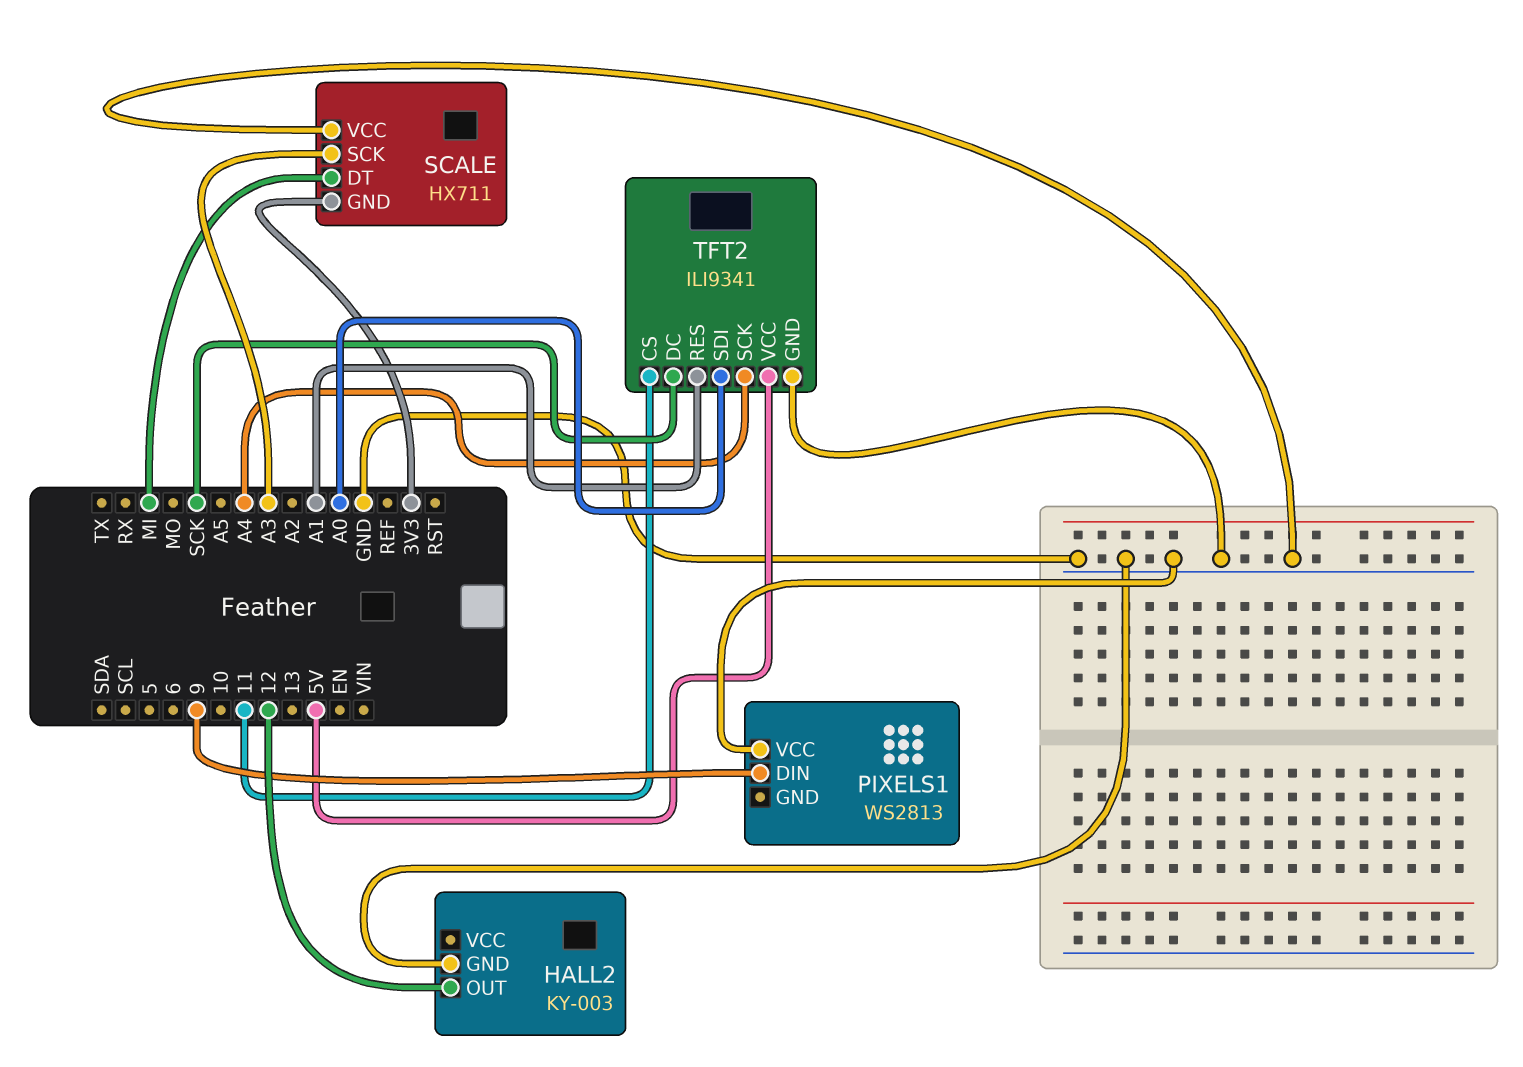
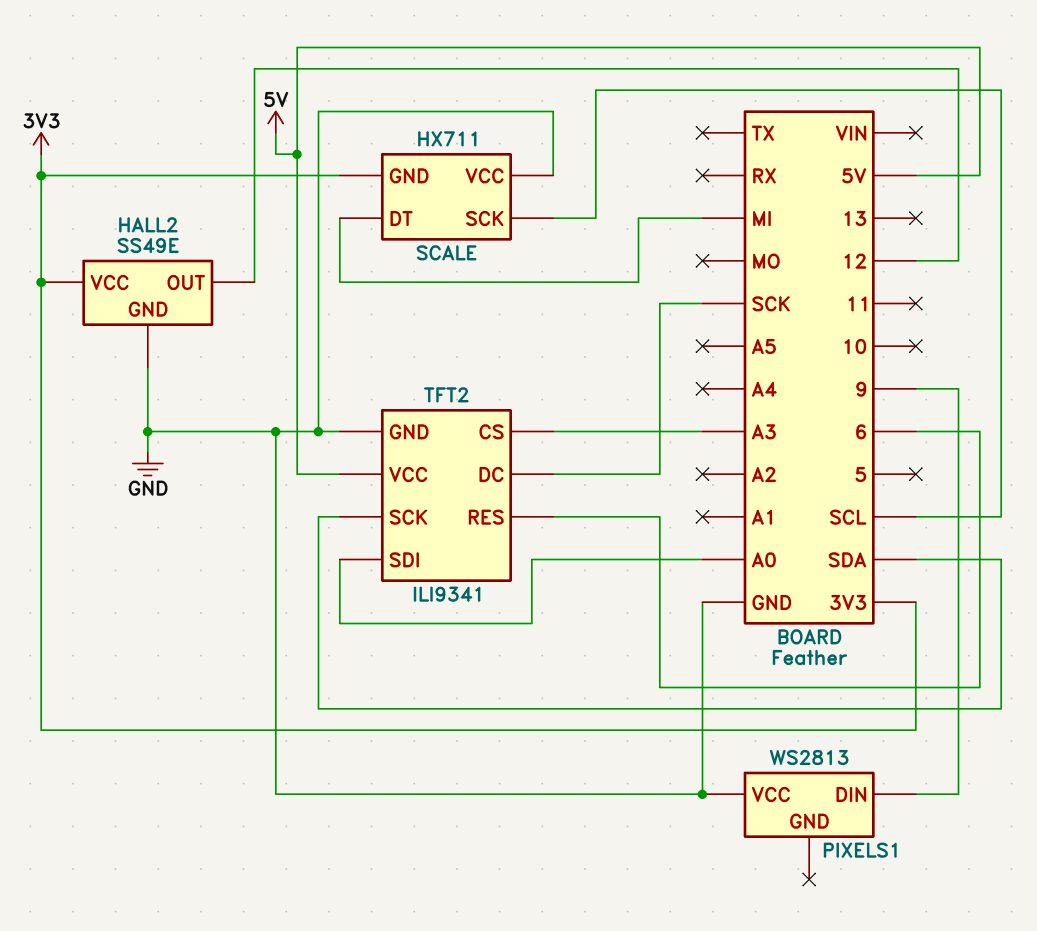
HALL2: KY-003 -> SS49E
HALL2 pin VCC: none -> 3V3
SCALE pin SCK: A3 -> SCL
TFT2 pin CS: 11 -> A3
TFT2 pin RES: A1 -> 6
TFT2 pin SCK: A4 -> SDA

